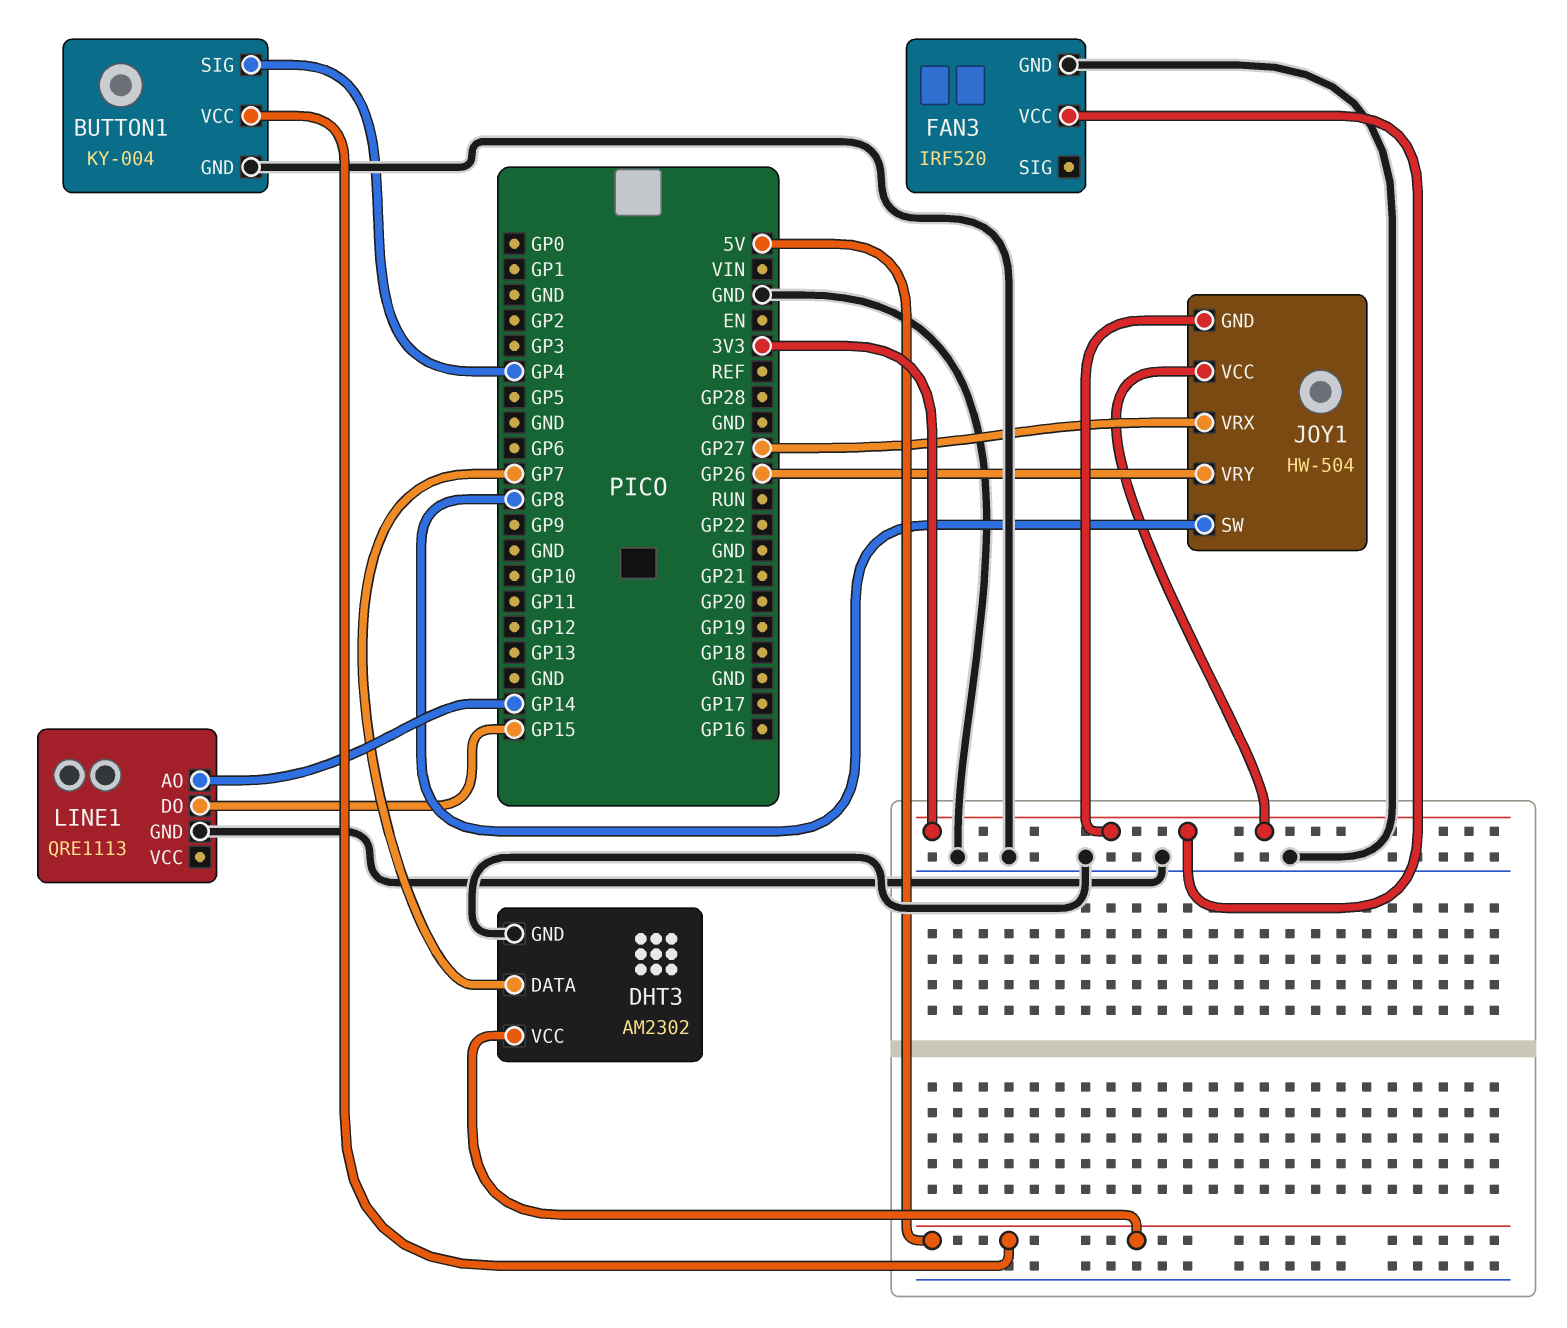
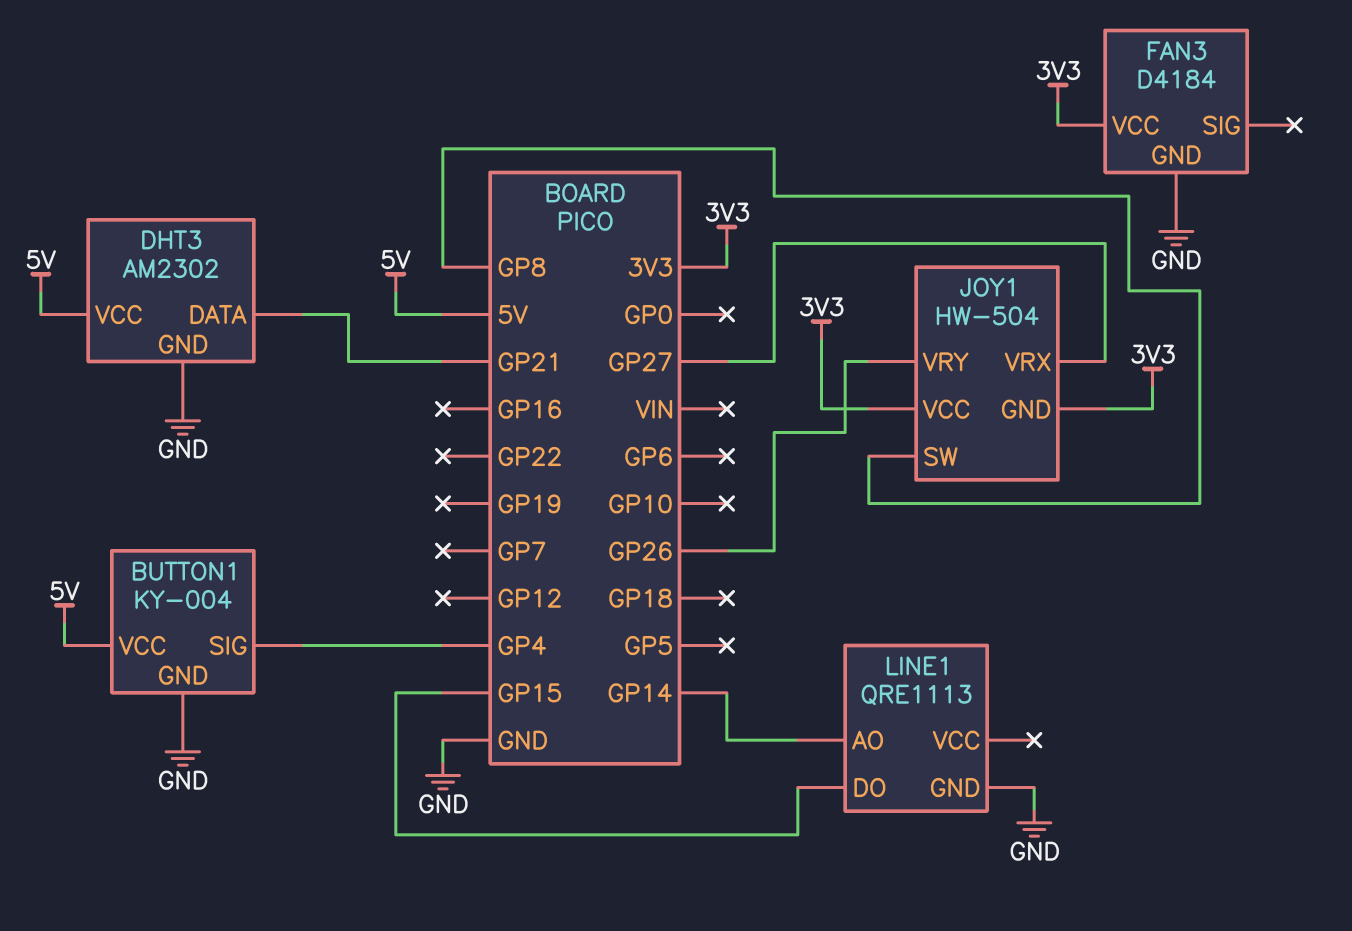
DHT3 pin DATA: GP7 -> GP21
FAN3: IRF520 -> D4184

